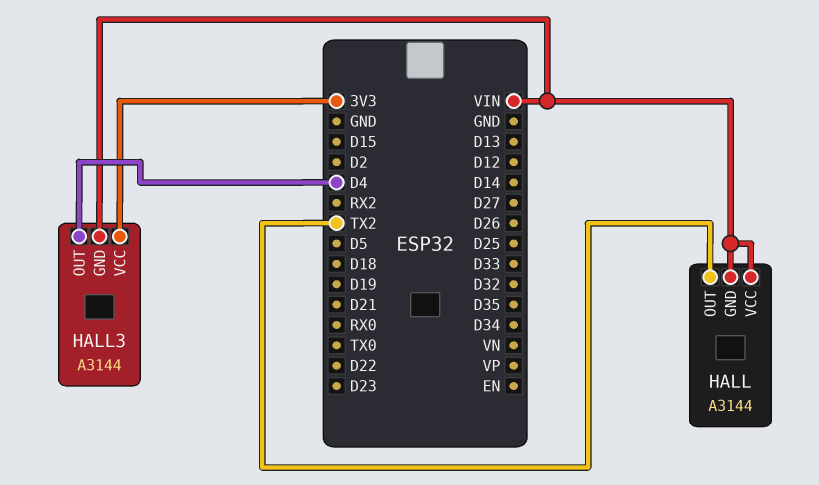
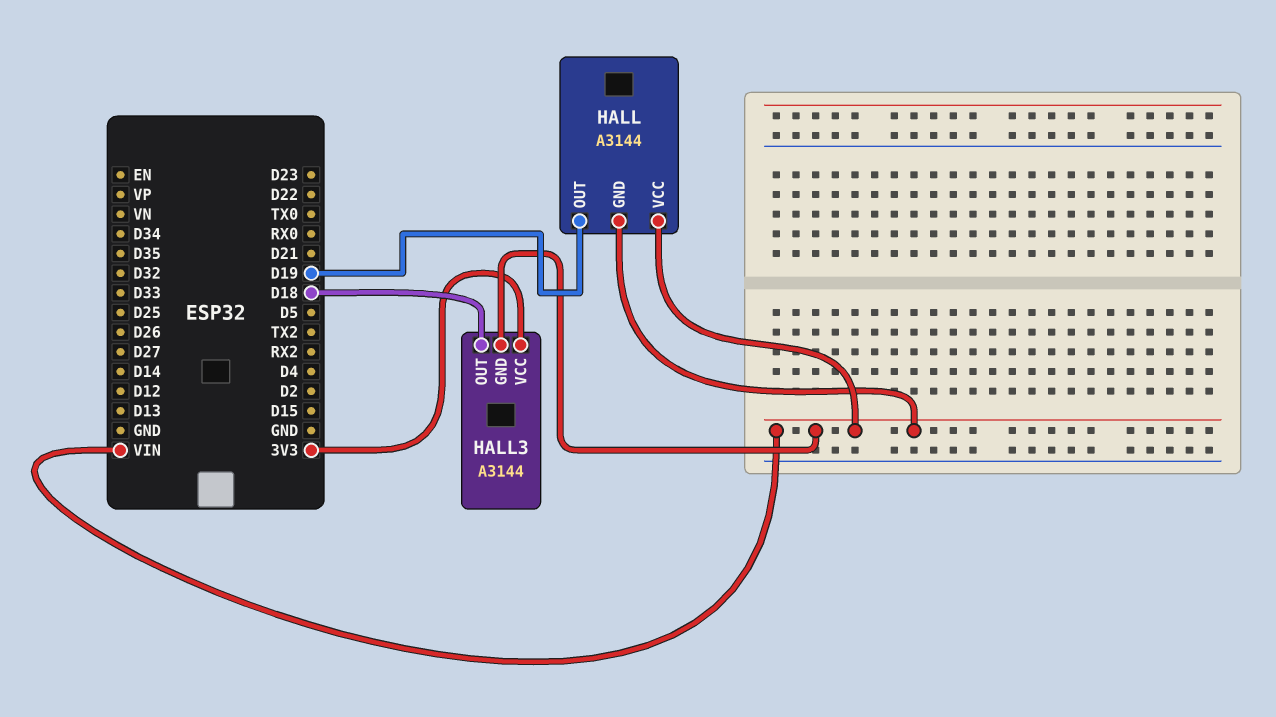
HALL pin OUT: TX2 -> D19
HALL3 pin OUT: D4 -> D18

